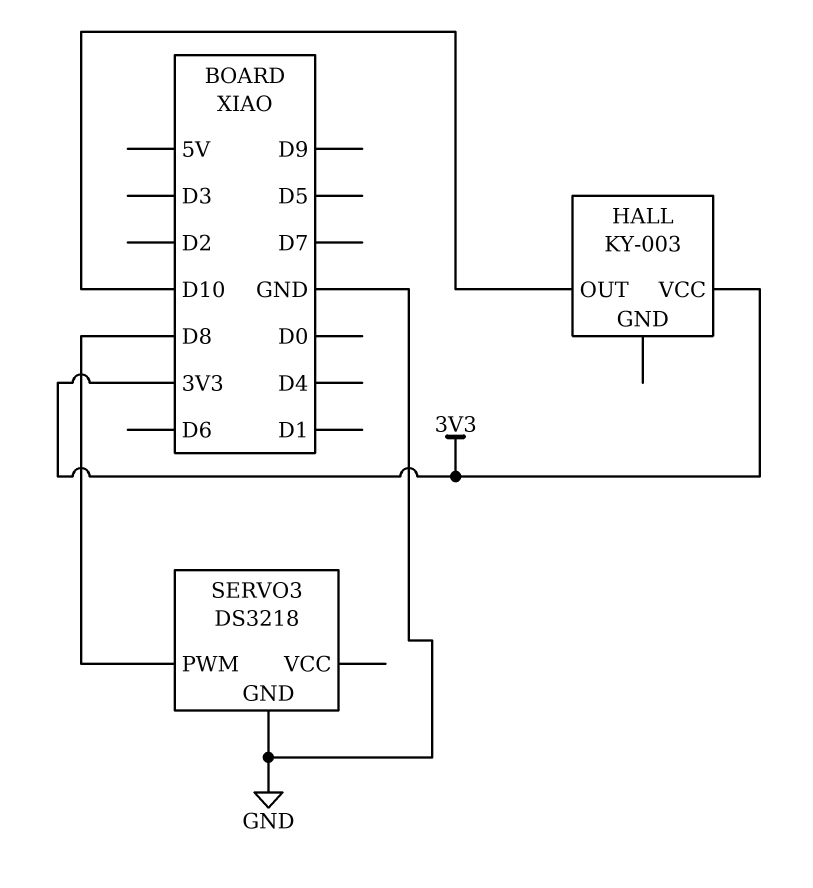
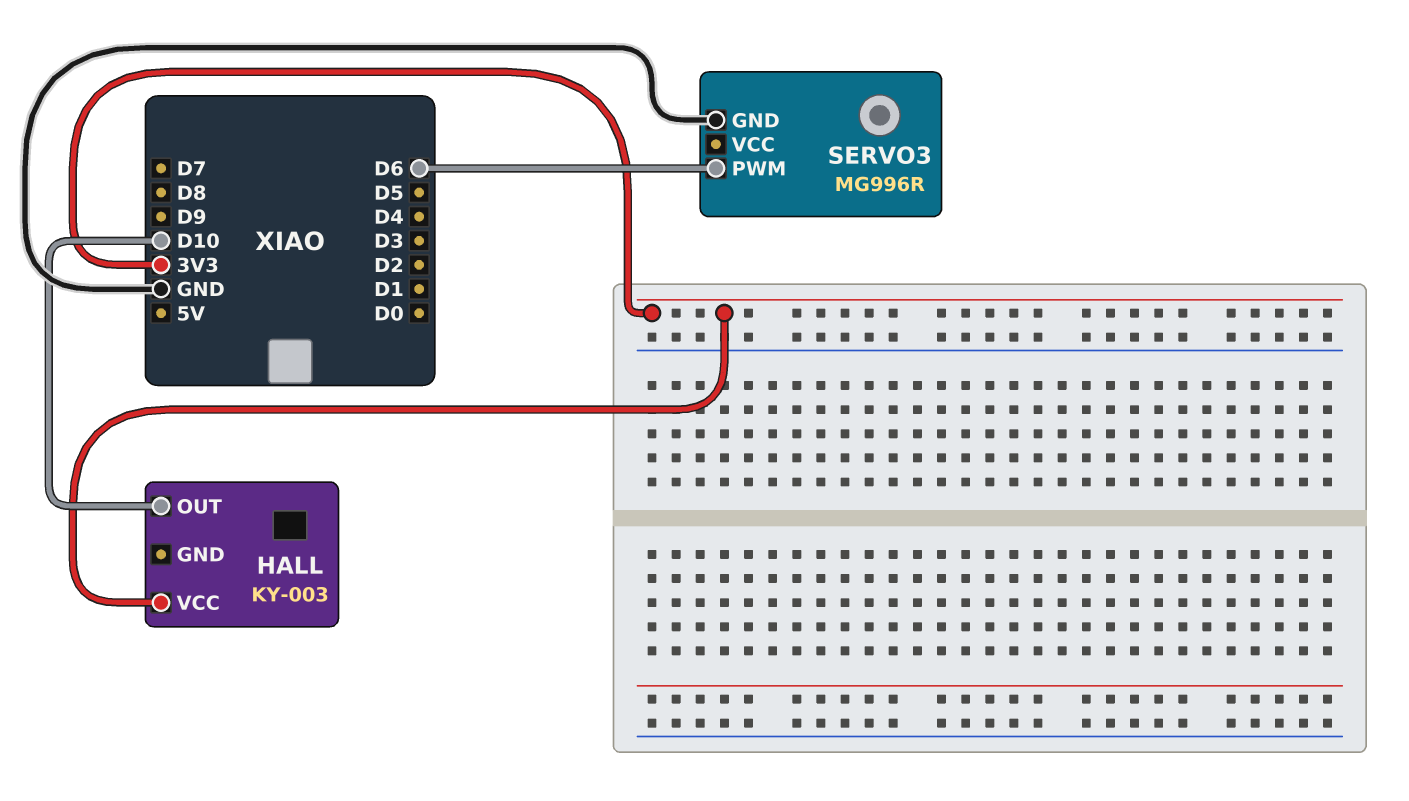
SERVO3: DS3218 -> MG996R
SERVO3 pin PWM: D8 -> D6

